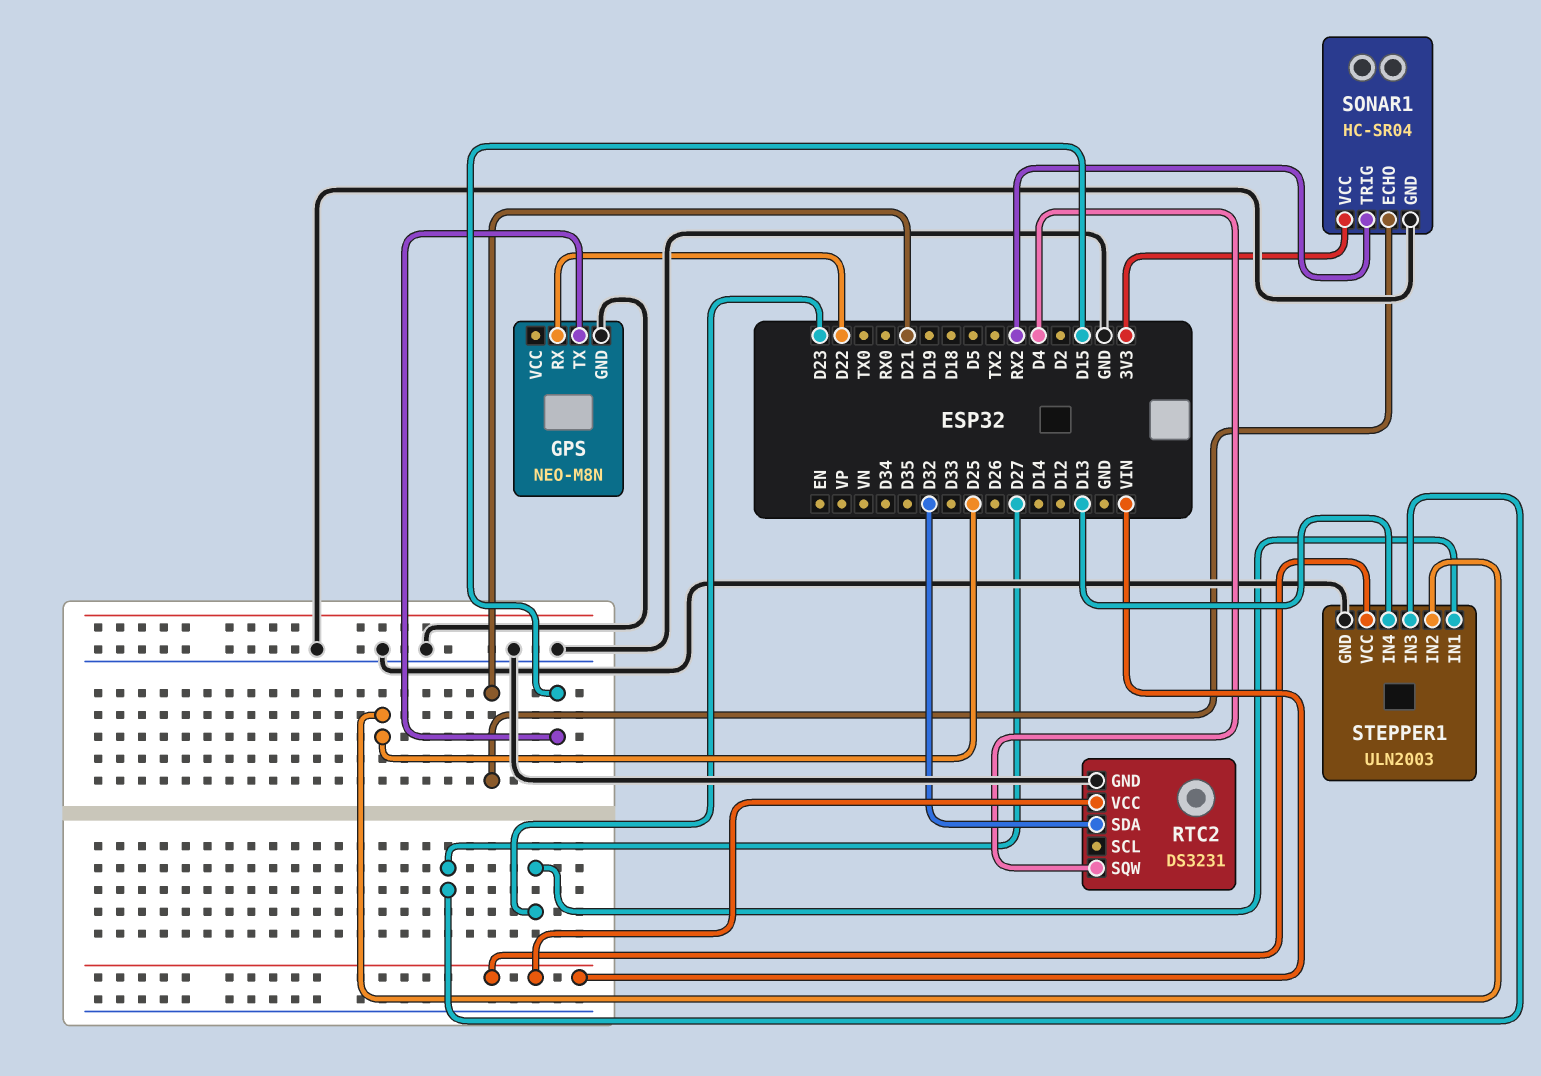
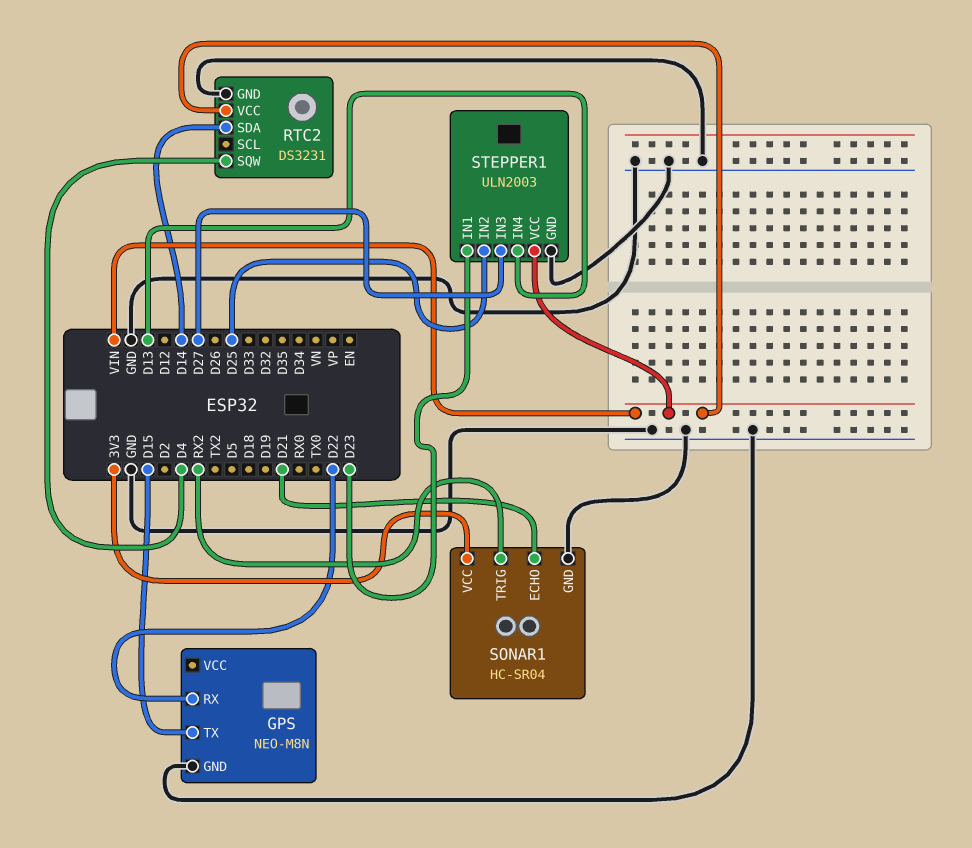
RTC2 pin SDA: D32 -> D14

